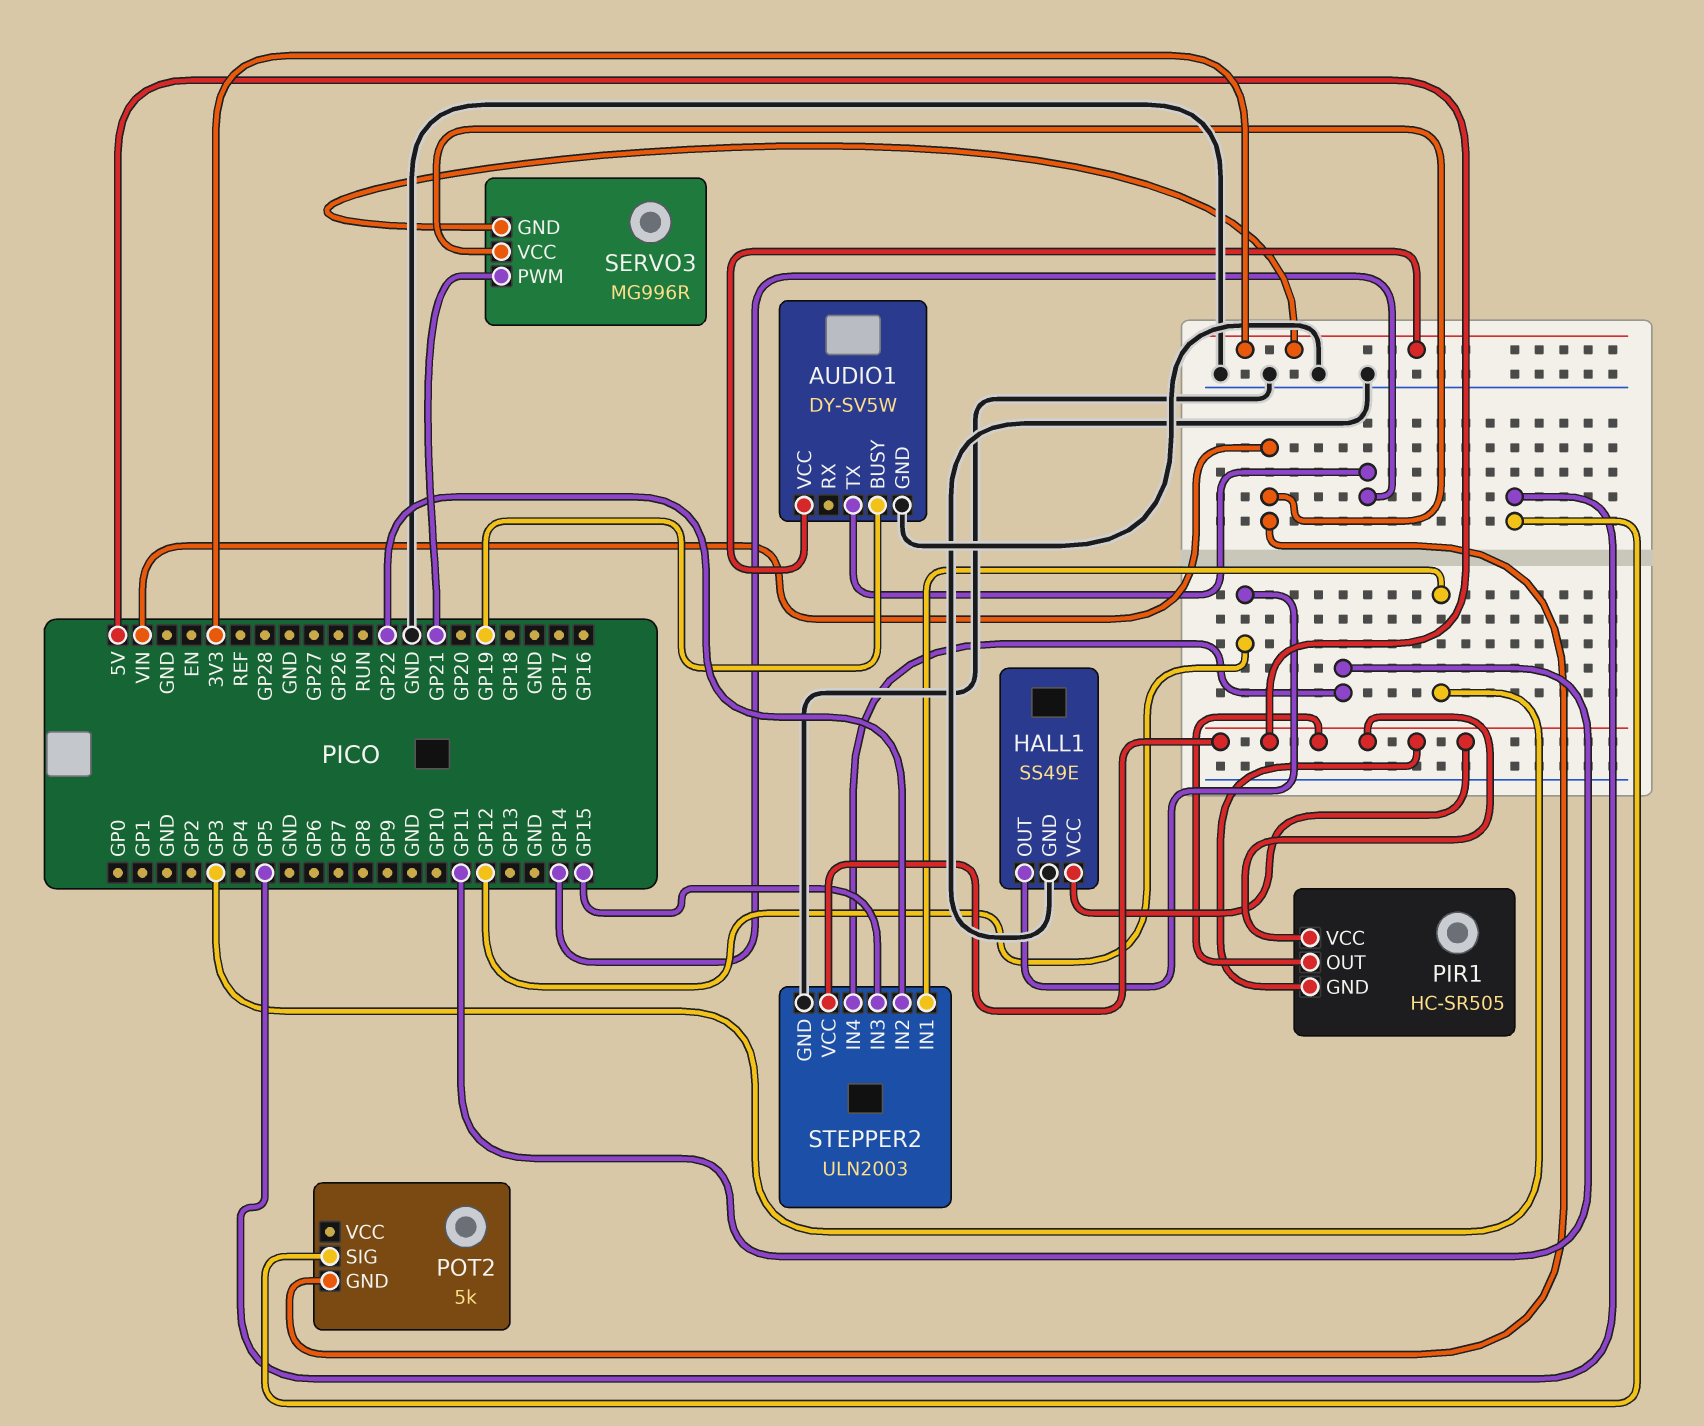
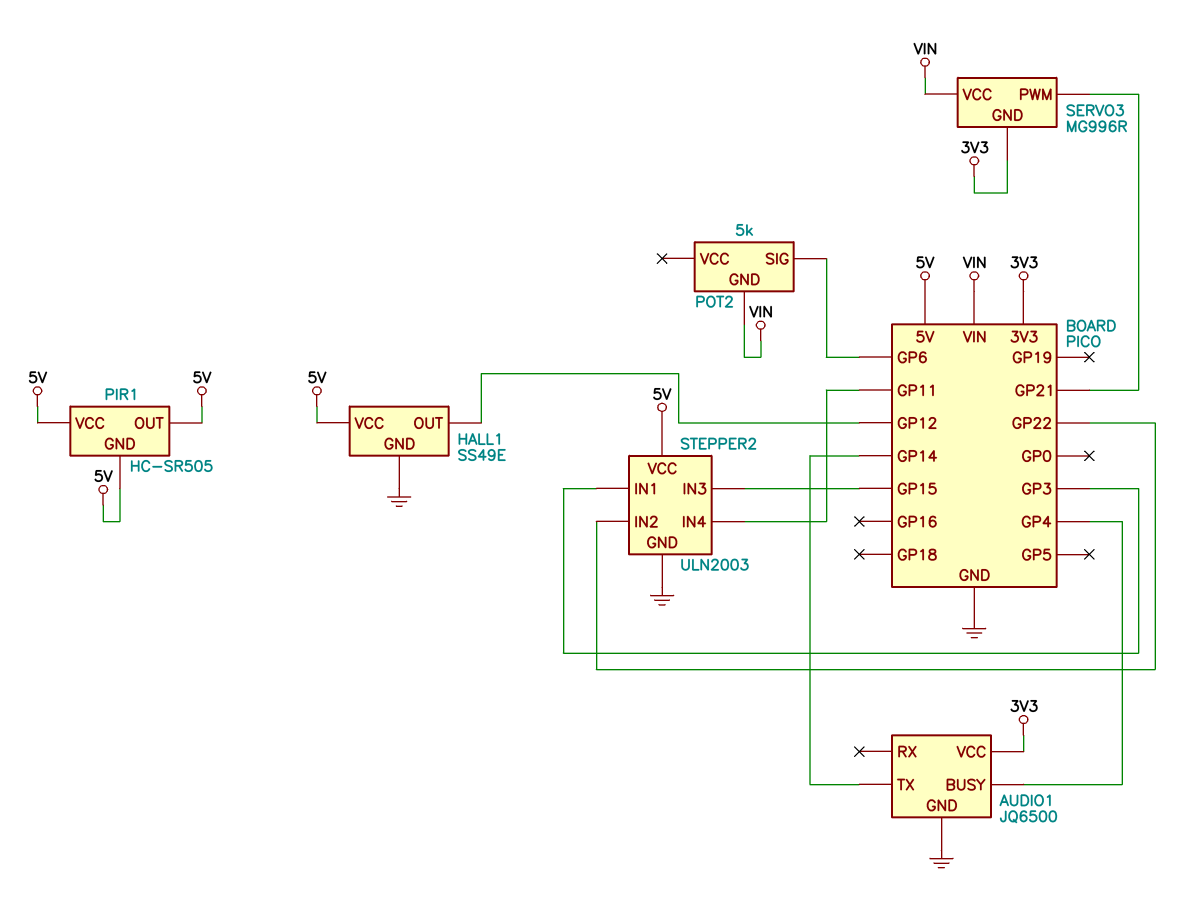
AUDIO1: DY-SV5W -> JQ6500
AUDIO1 pin BUSY: GP19 -> GP4
POT2 pin SIG: GP5 -> GP6

